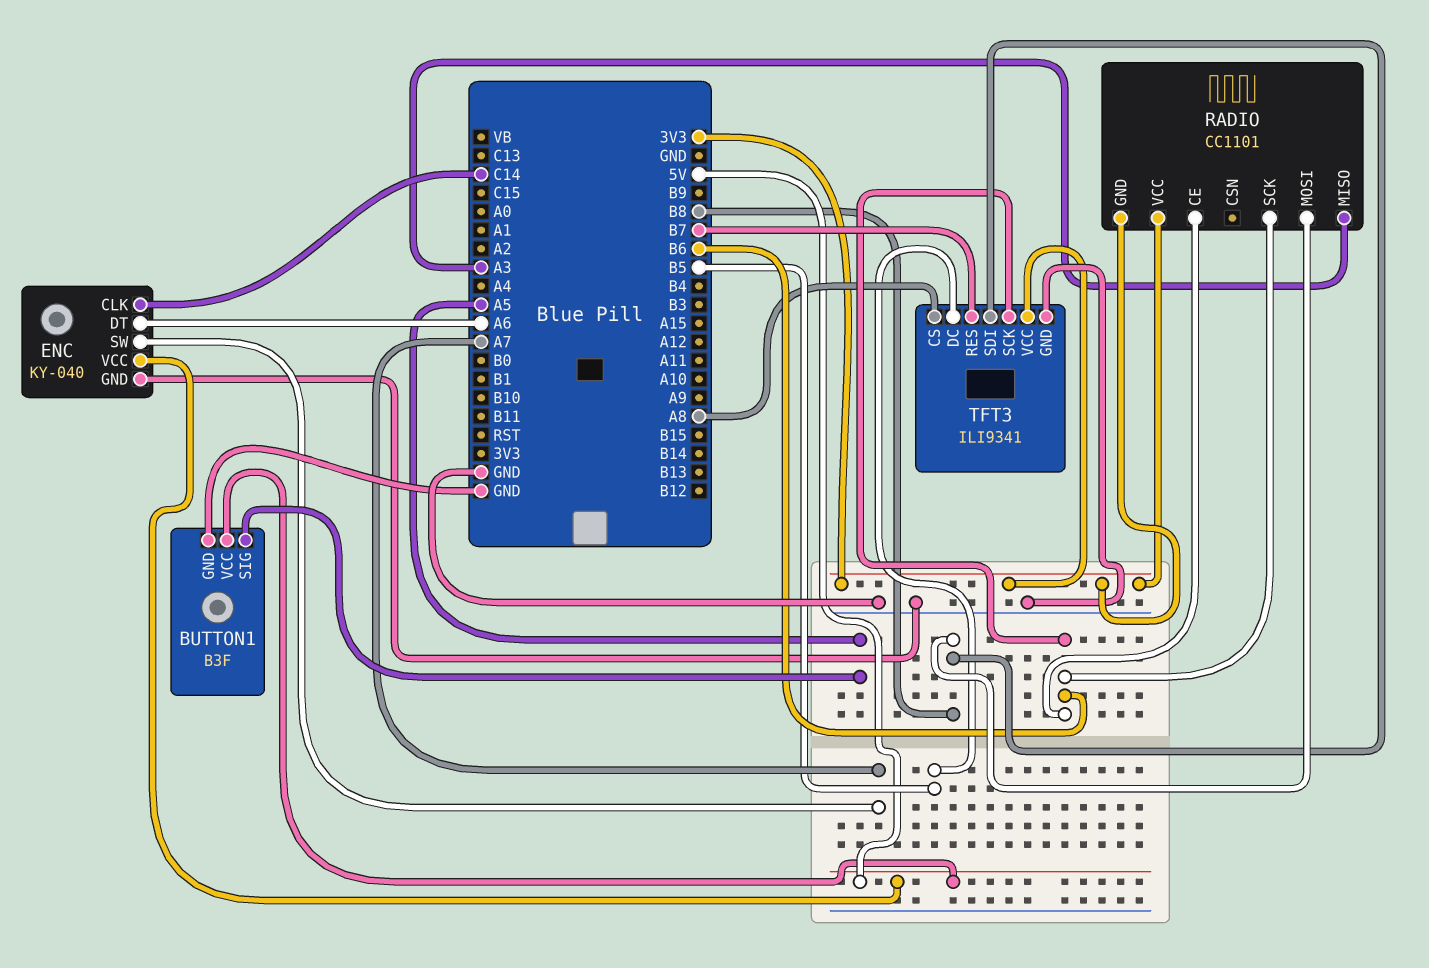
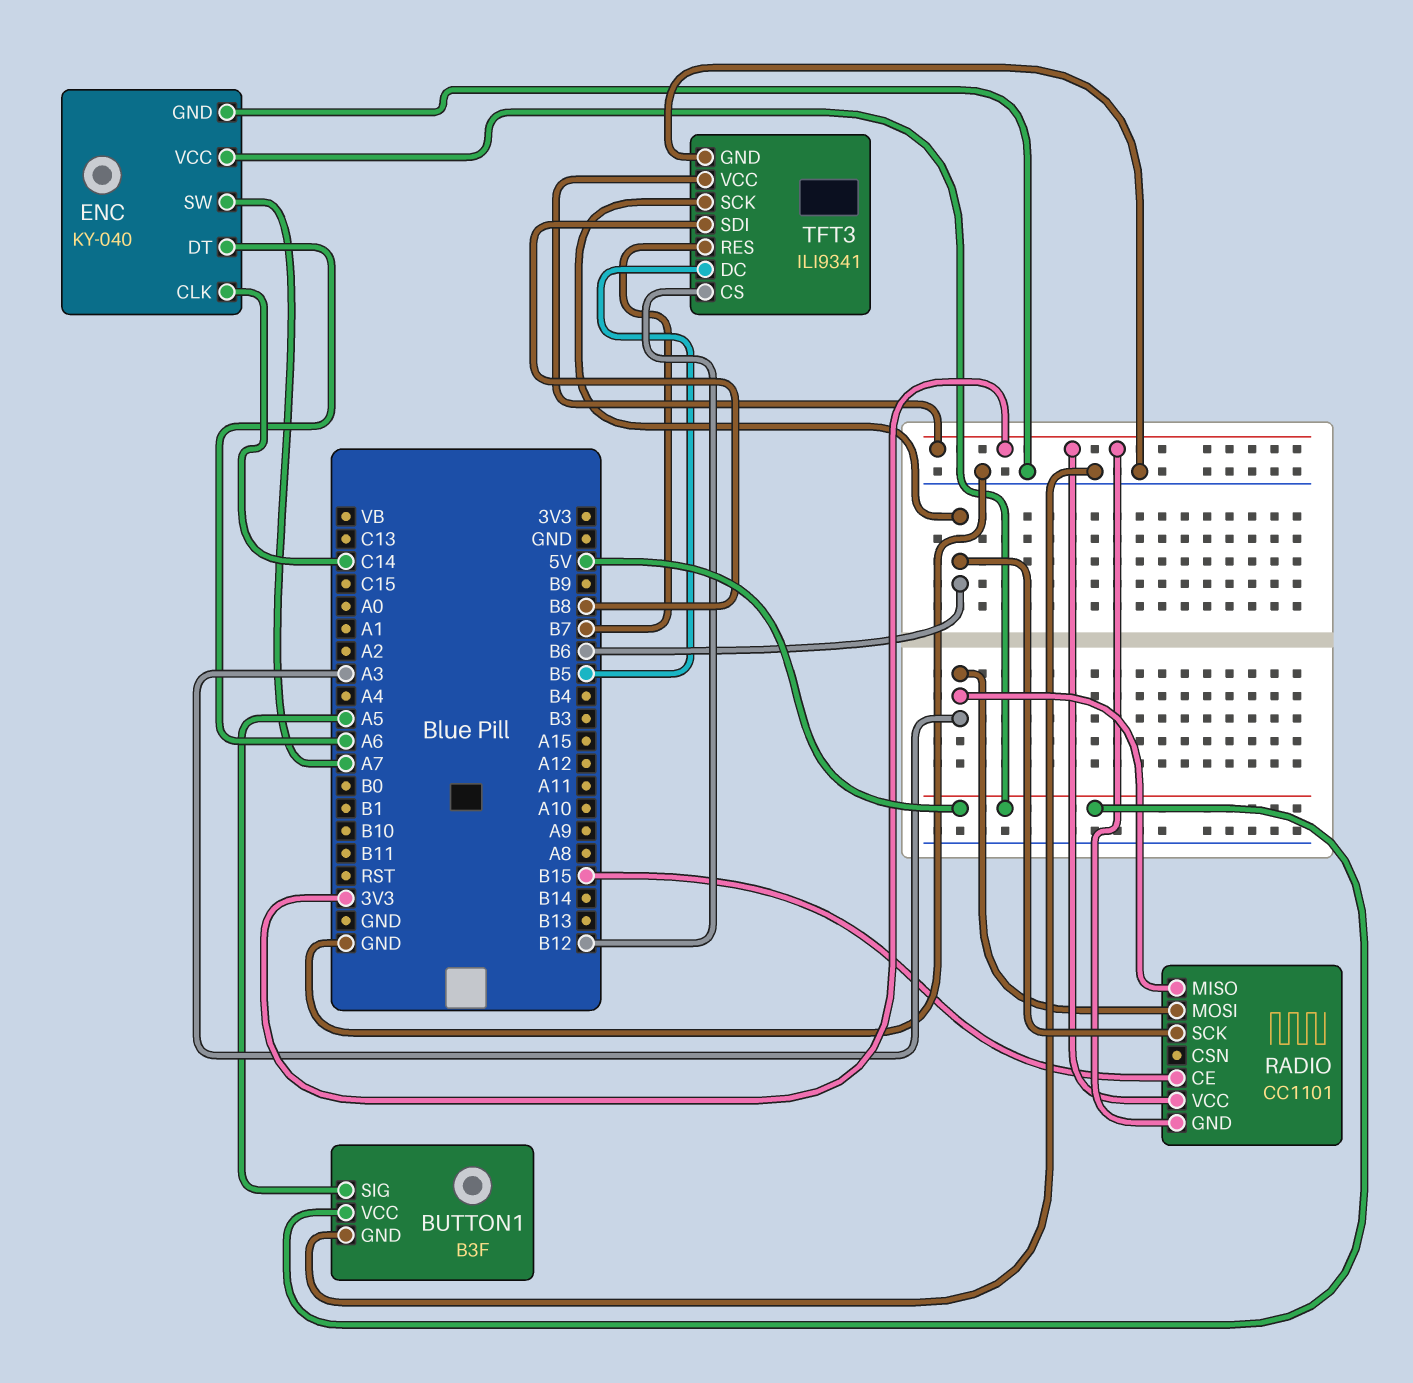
RADIO pin CE: B6 -> B15
RADIO pin MOSI: B8 -> A3
TFT3 pin CS: A8 -> B12

